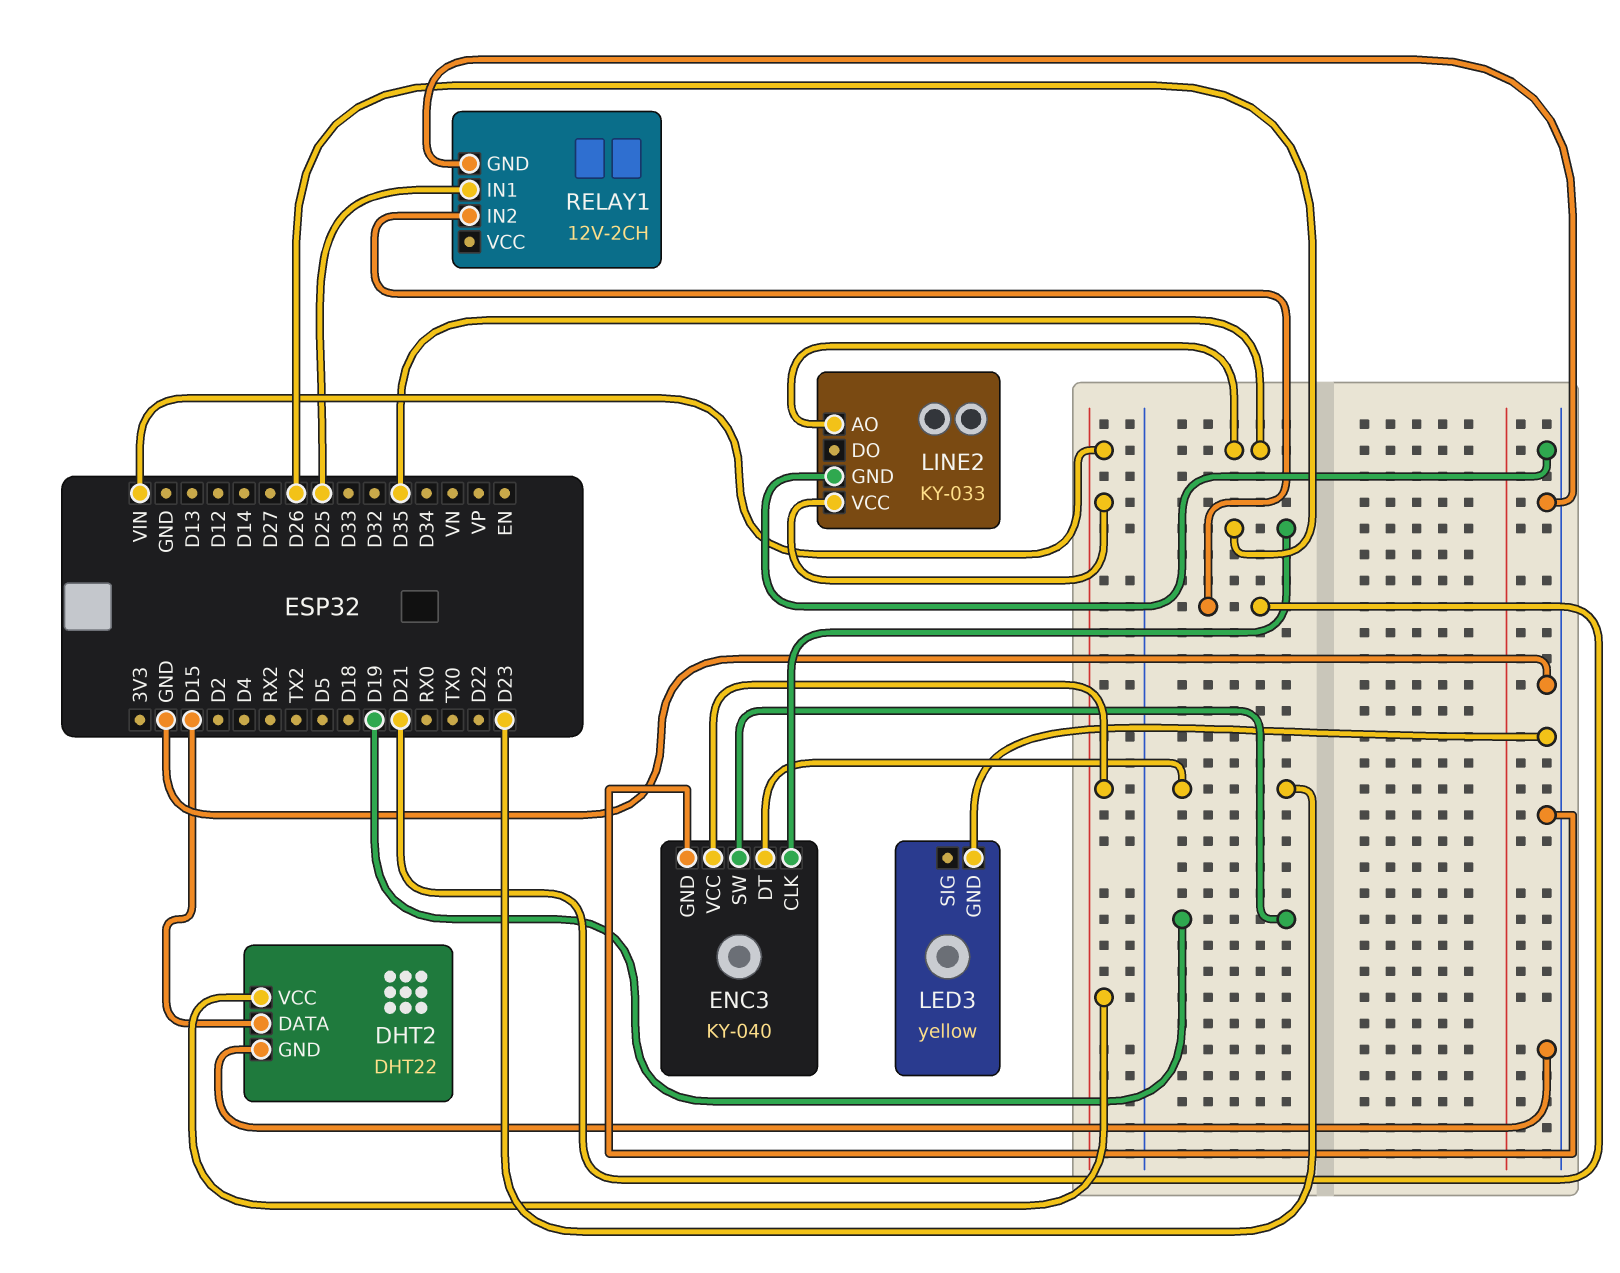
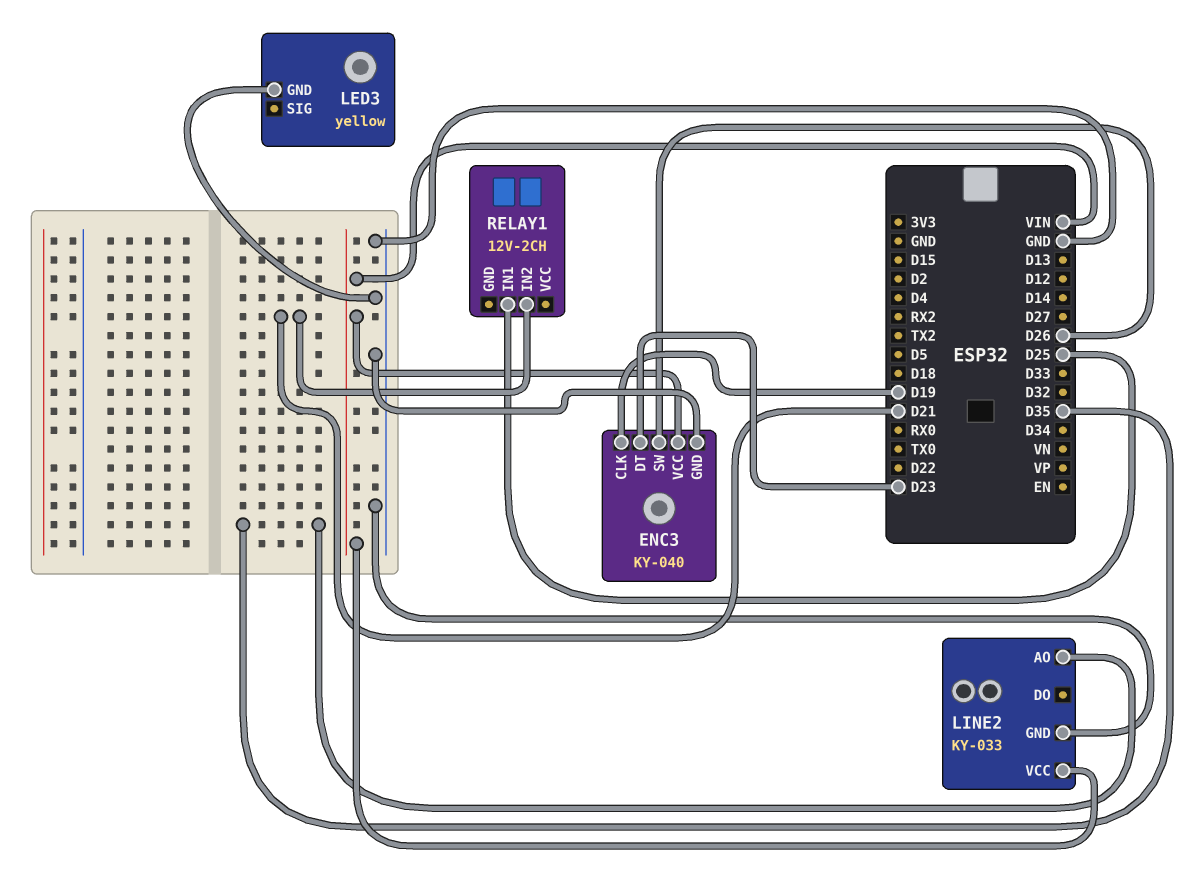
DHT2: DHT22 -> none
DHT2 pin DATA: D15 -> none
DHT2 pin GND: GND -> none
DHT2 pin VCC: VIN -> none
ENC3 pin CLK: D26 -> D19
ENC3 pin SW: D19 -> D26
RELAY1 pin GND: GND -> none

